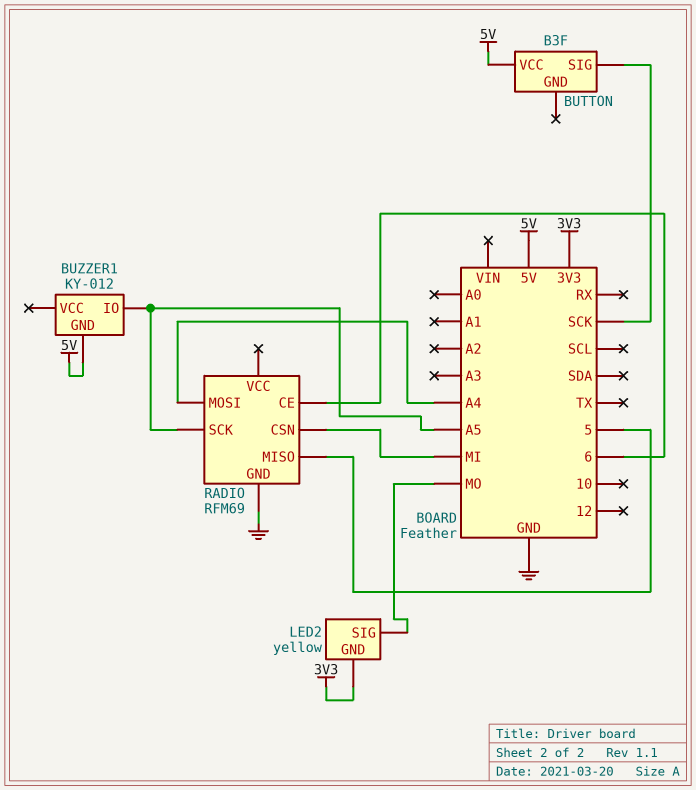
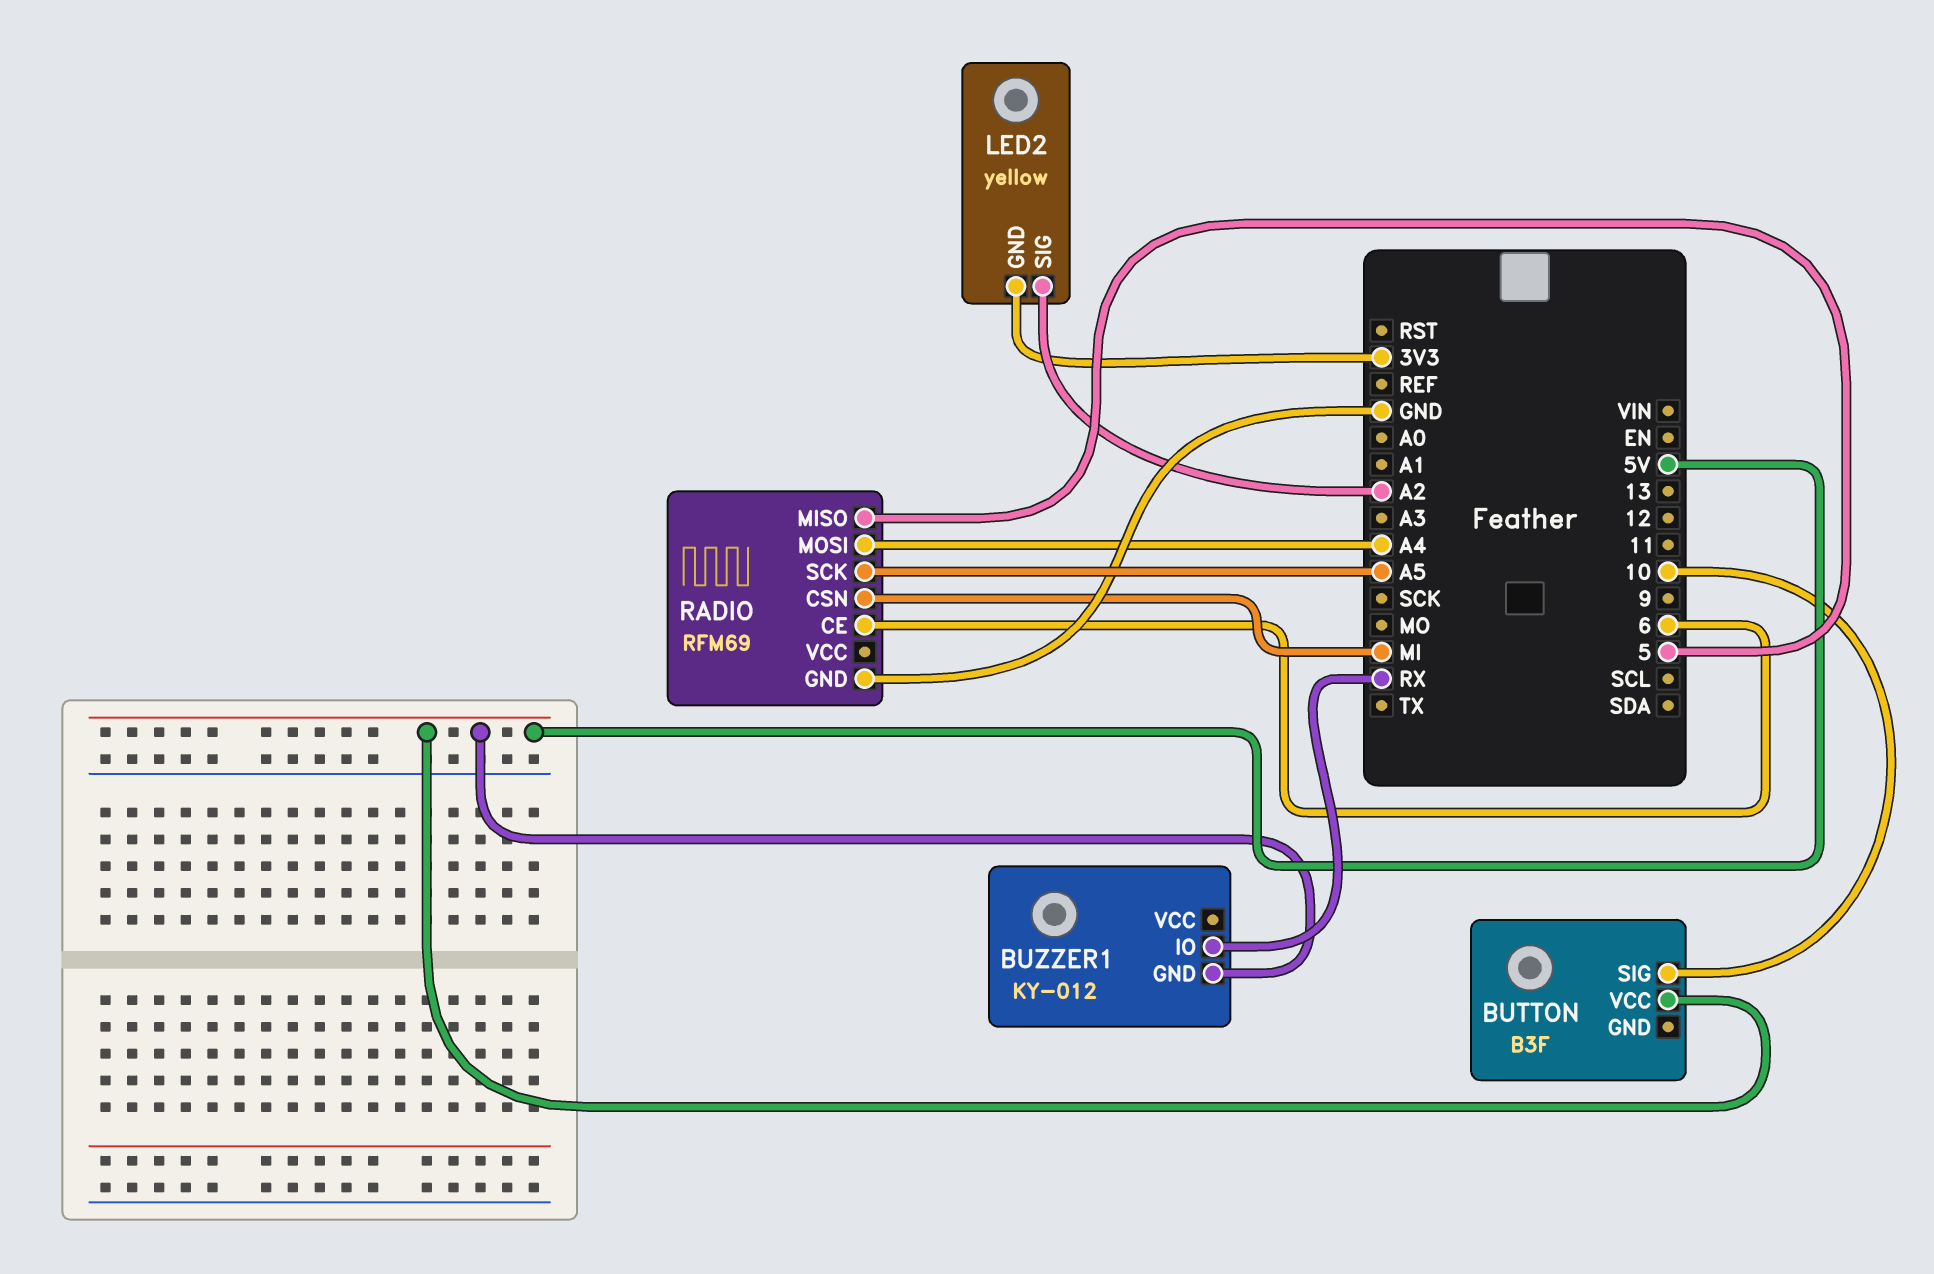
BUTTON pin SIG: SCK -> 10
BUZZER1 pin IO: A5 -> RX
LED2 pin SIG: MO -> A2

